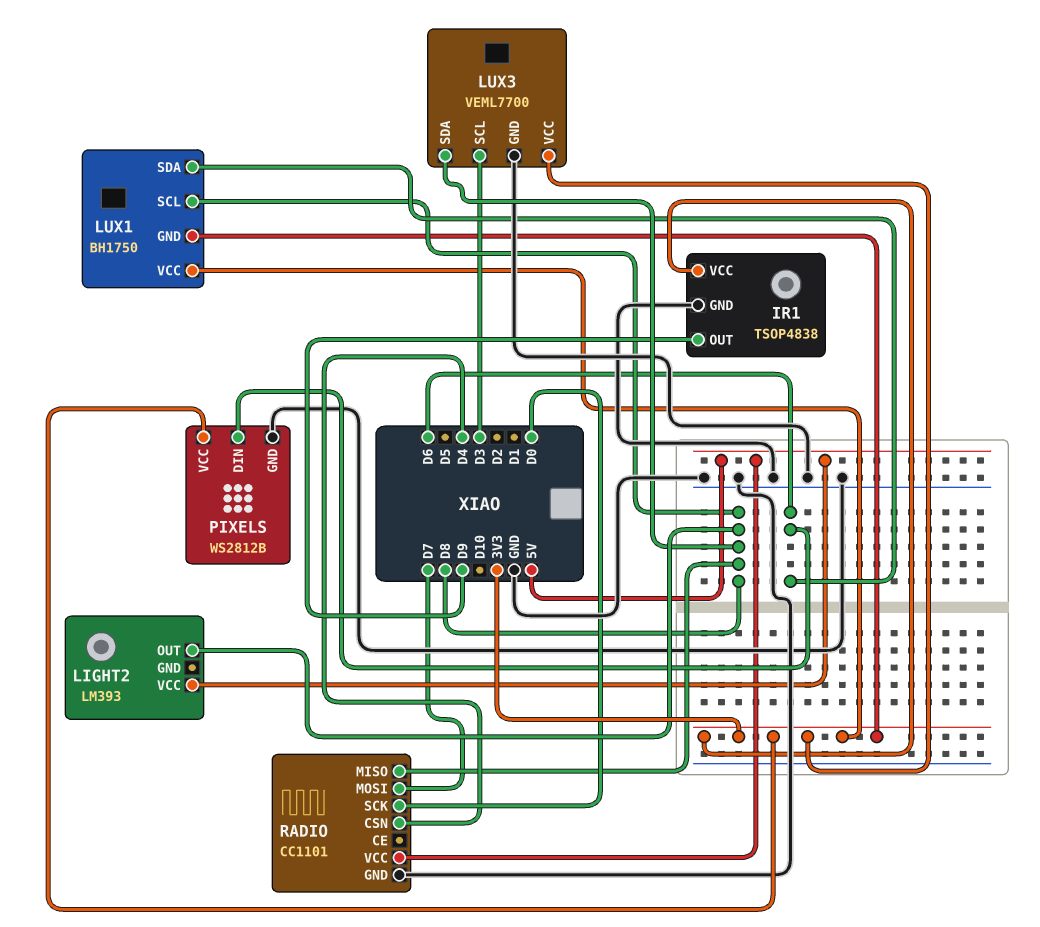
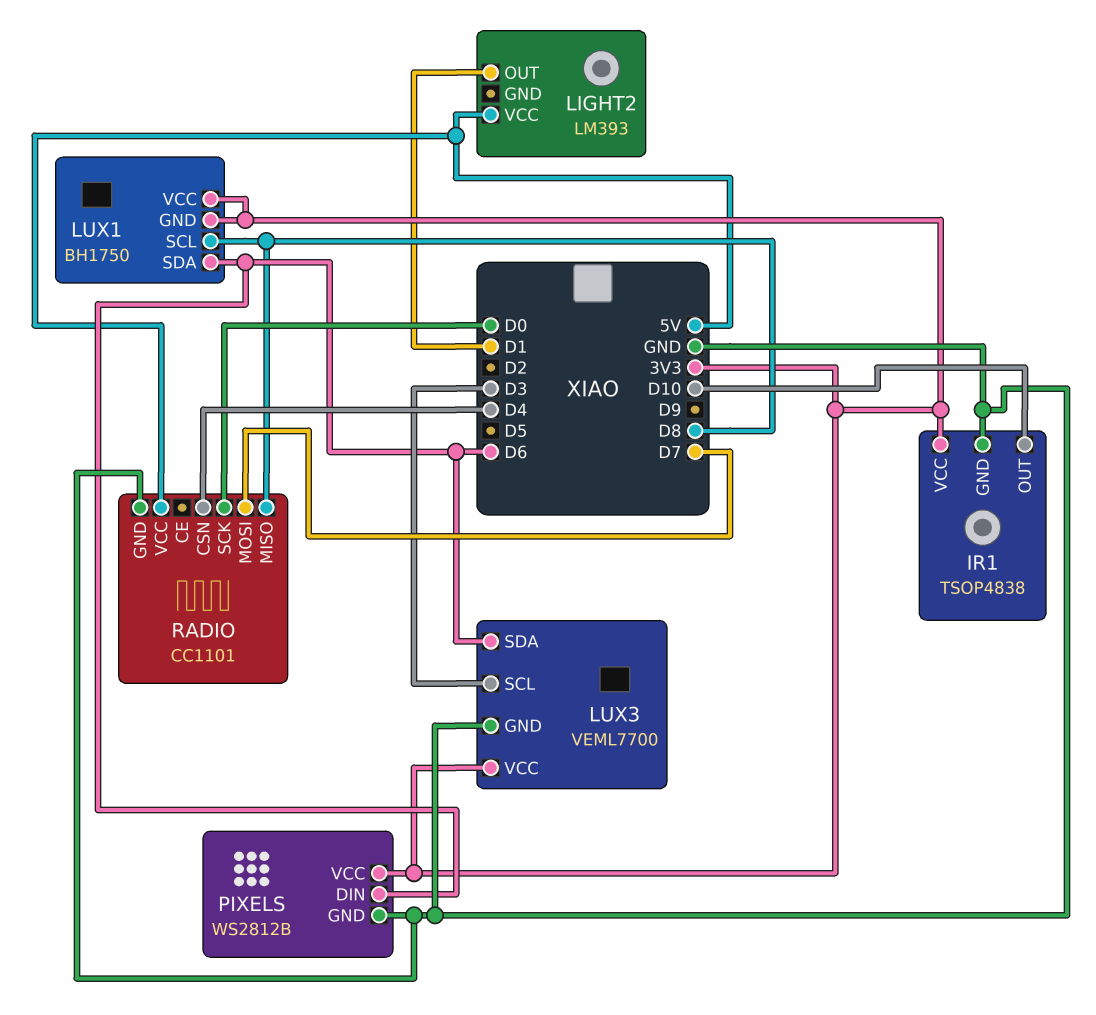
IR1 pin OUT: D9 -> D10
LIGHT2 pin OUT: D8 -> D1
LUX3 pin SDA: D8 -> D6

